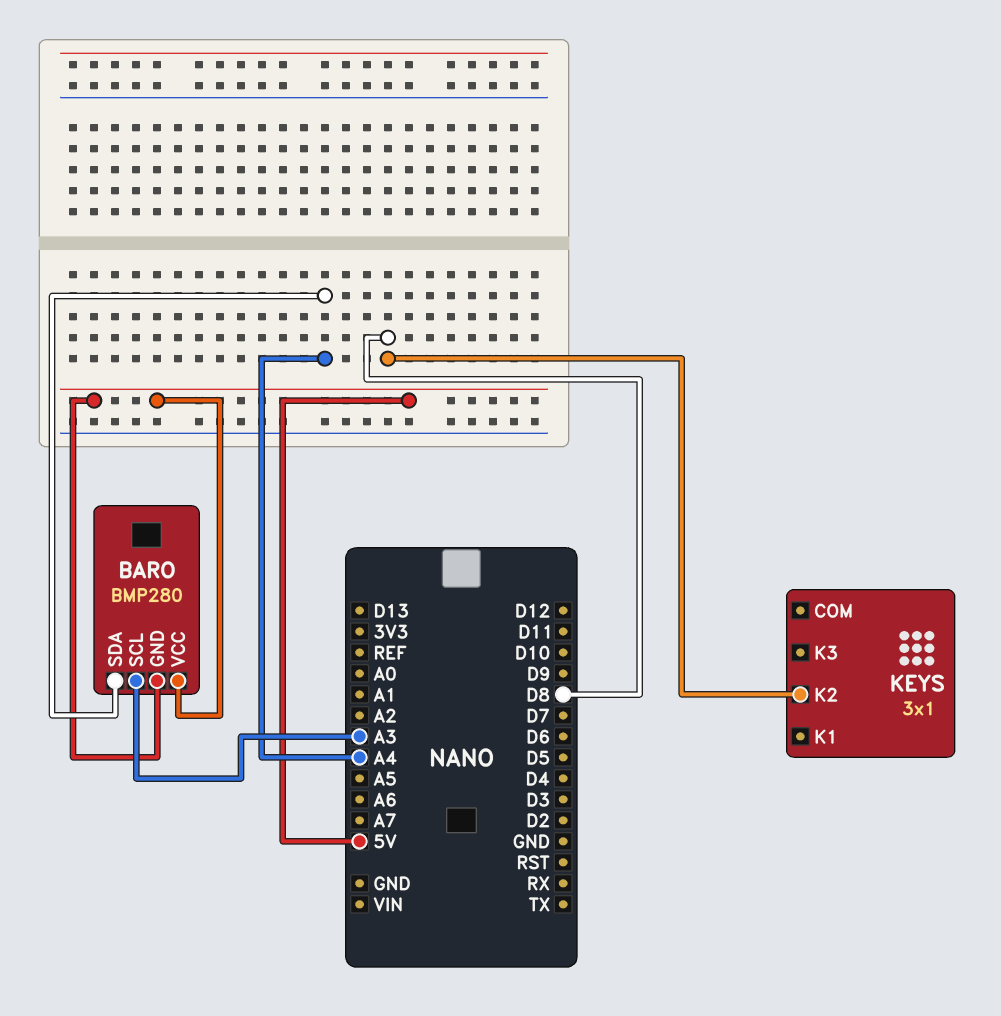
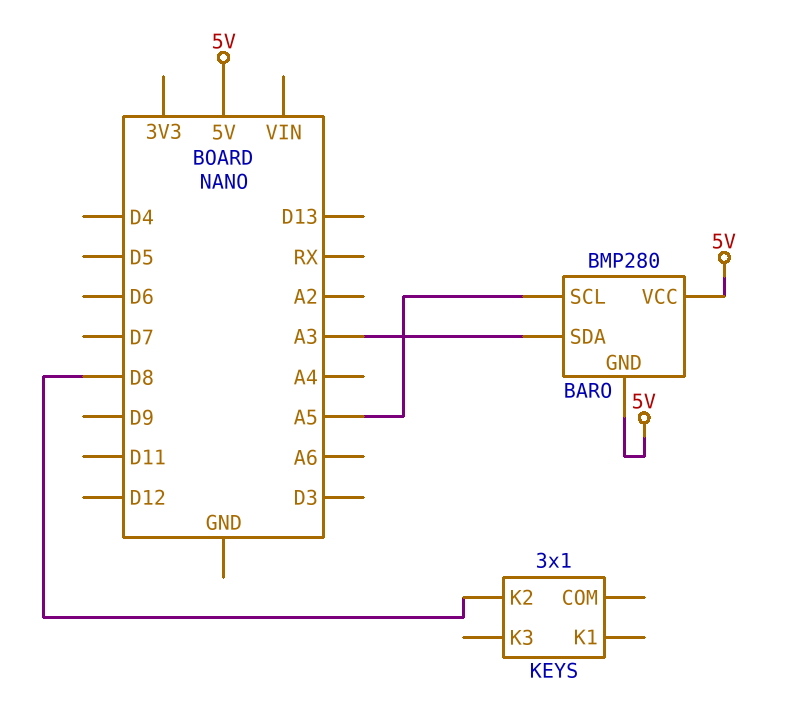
BARO pin SCL: A3 -> A5
BARO pin SDA: A4 -> A3

